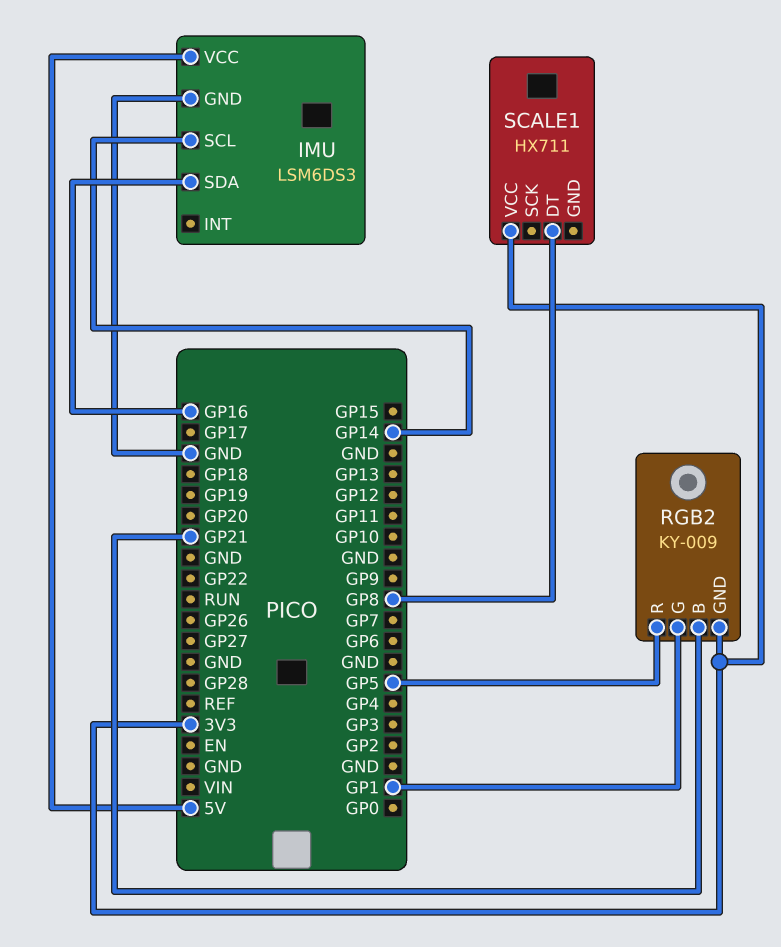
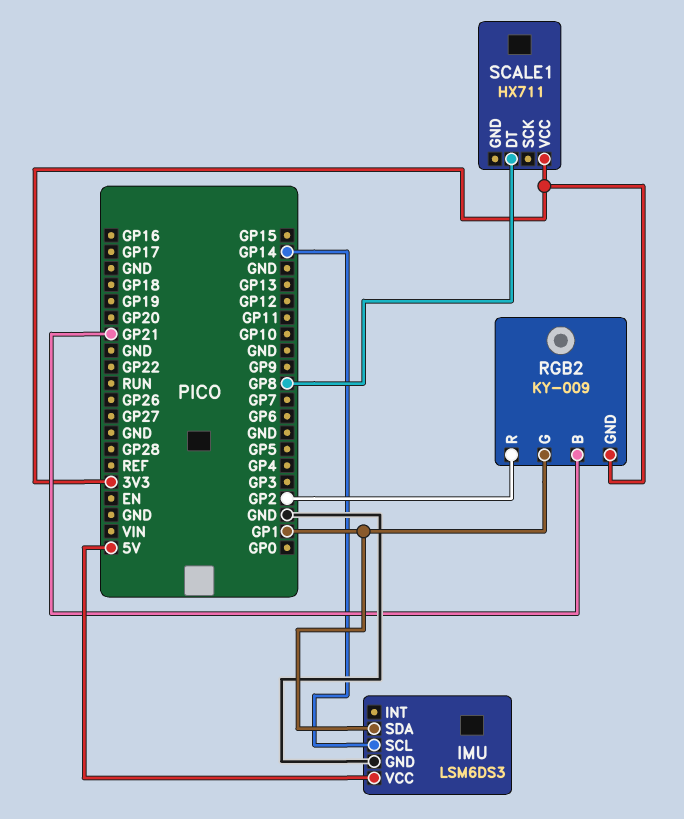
IMU pin SDA: GP16 -> GP1
RGB2 pin R: GP5 -> GP2

